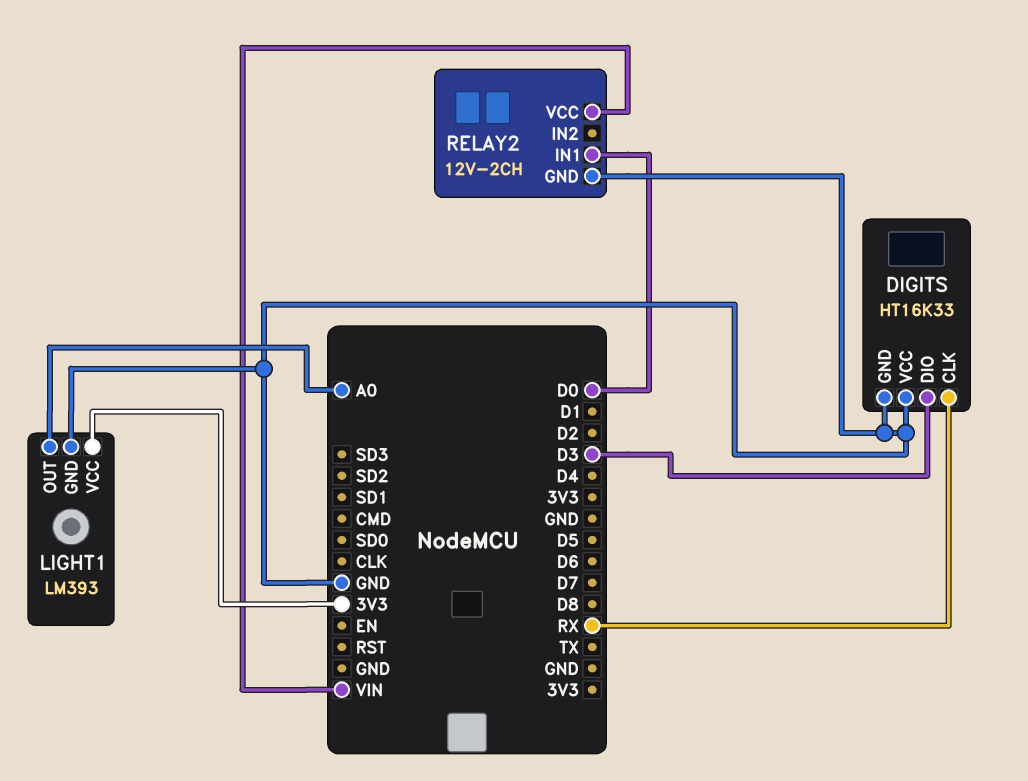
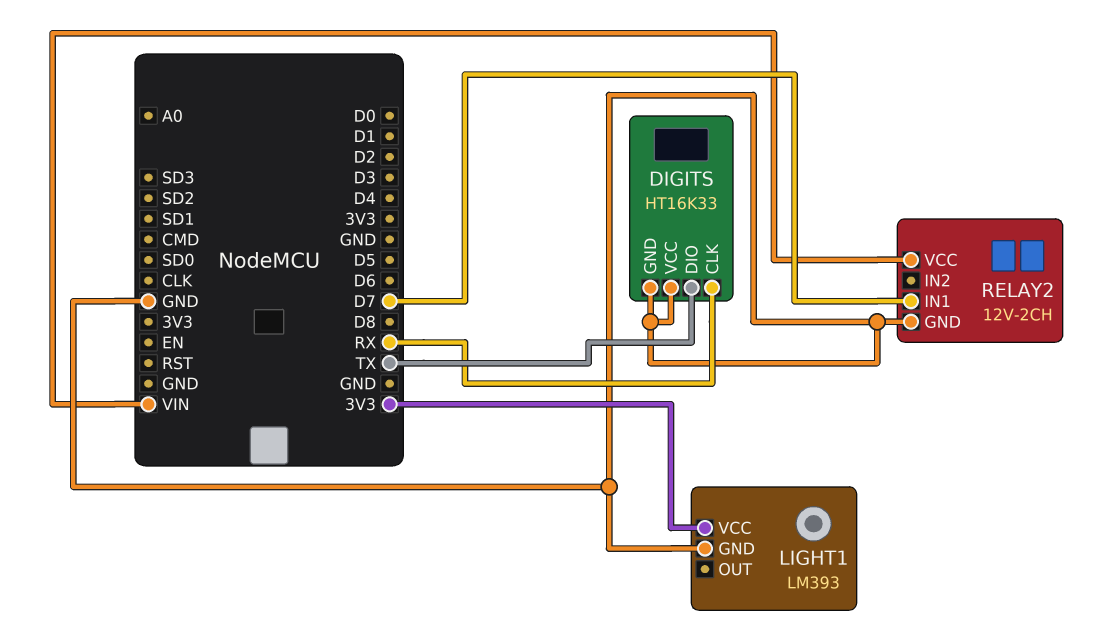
DIGITS pin DIO: D3 -> TX
LIGHT1 pin OUT: A0 -> none
RELAY2 pin IN1: D0 -> D7

